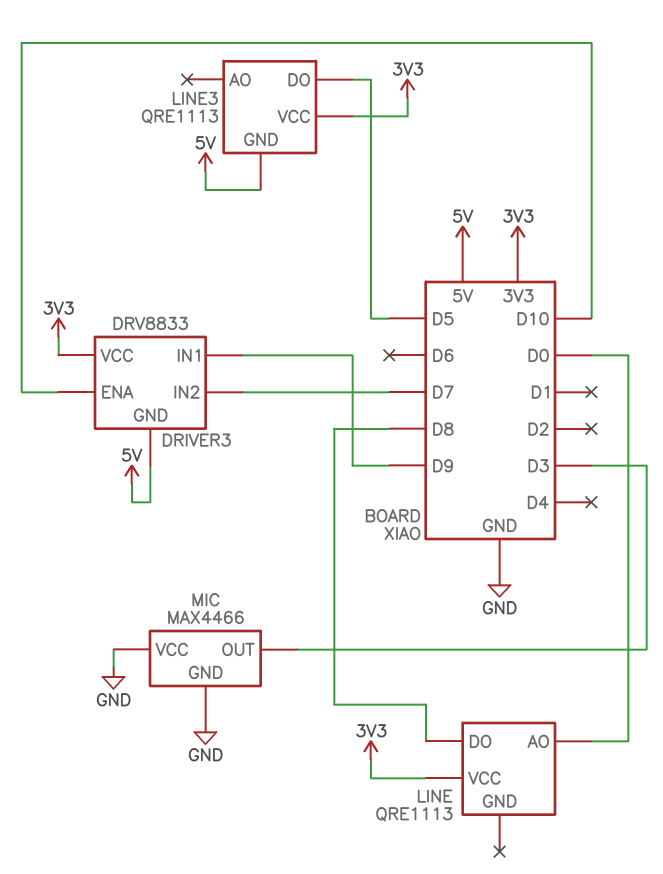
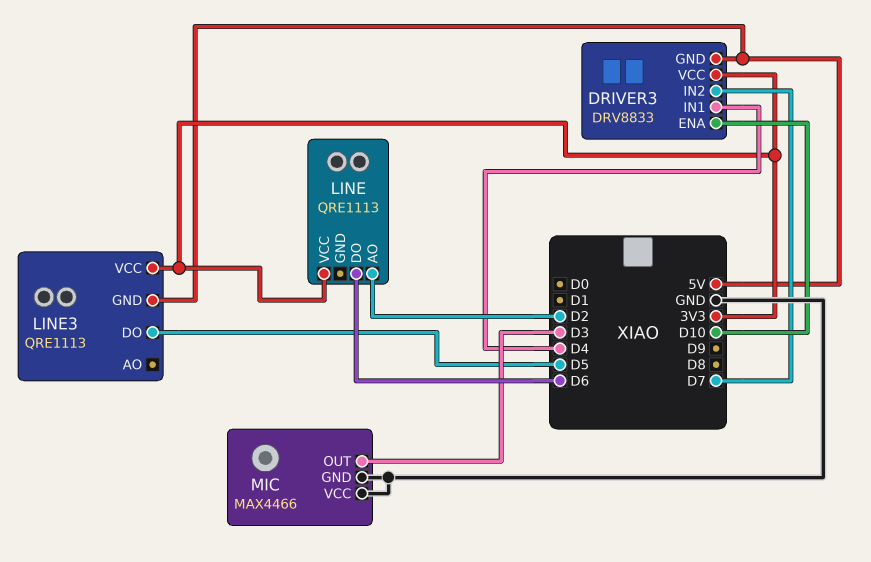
DRIVER3 pin IN1: D9 -> D4
LINE pin AO: D0 -> D2
LINE pin DO: D8 -> D6

